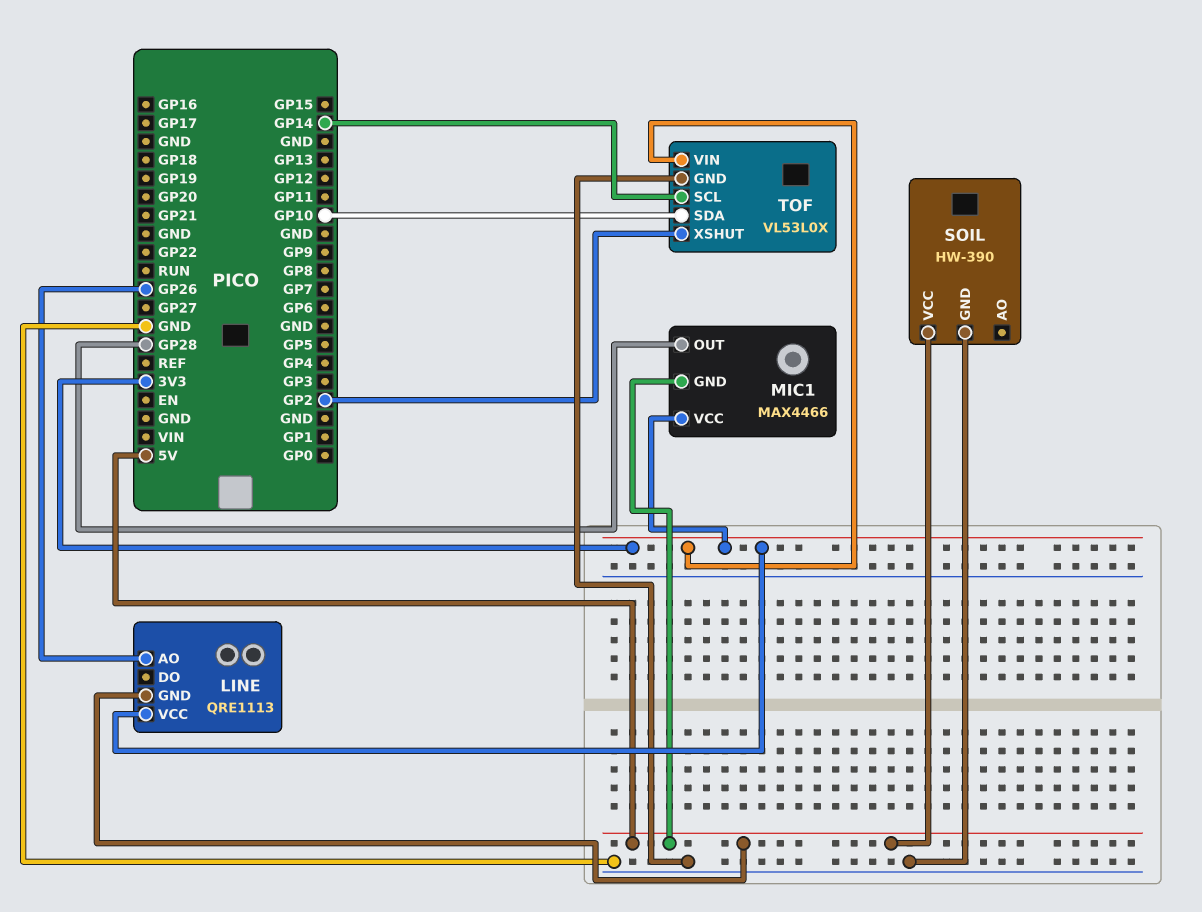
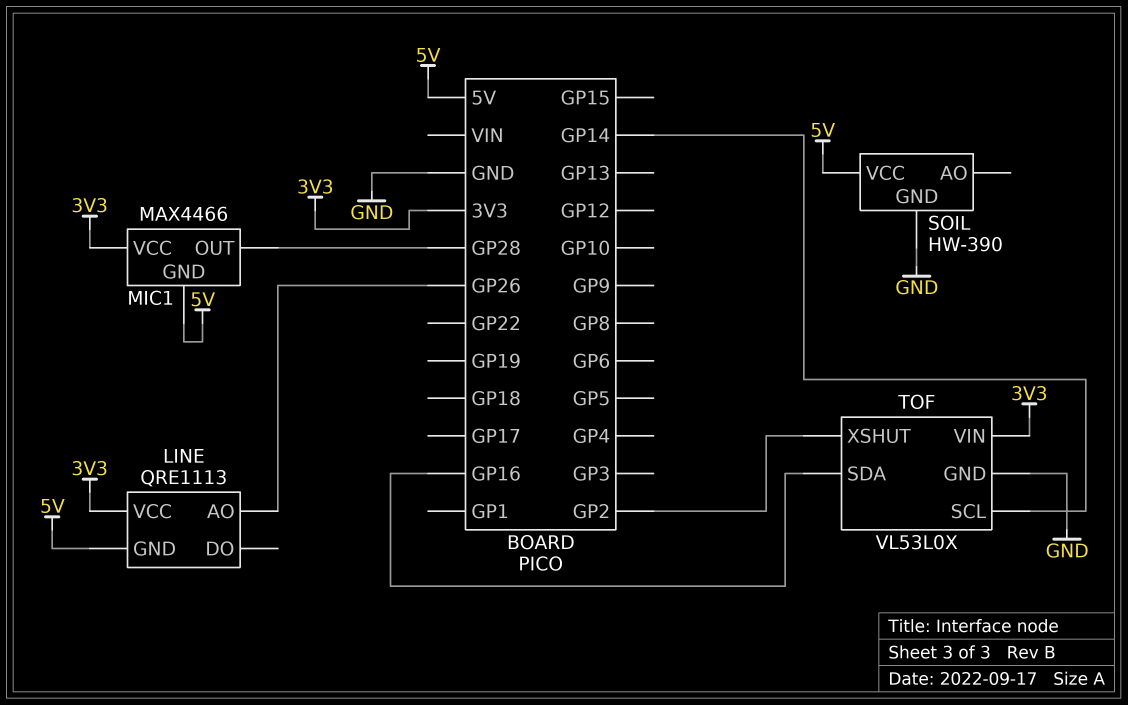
TOF pin SDA: GP10 -> GP16

